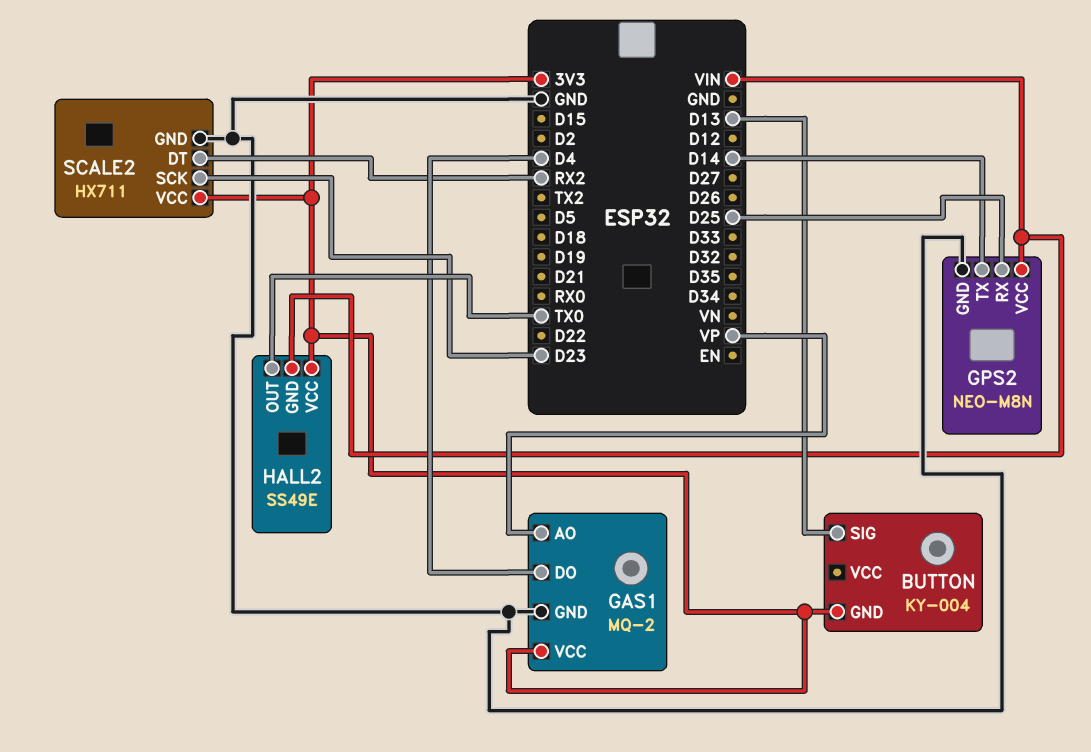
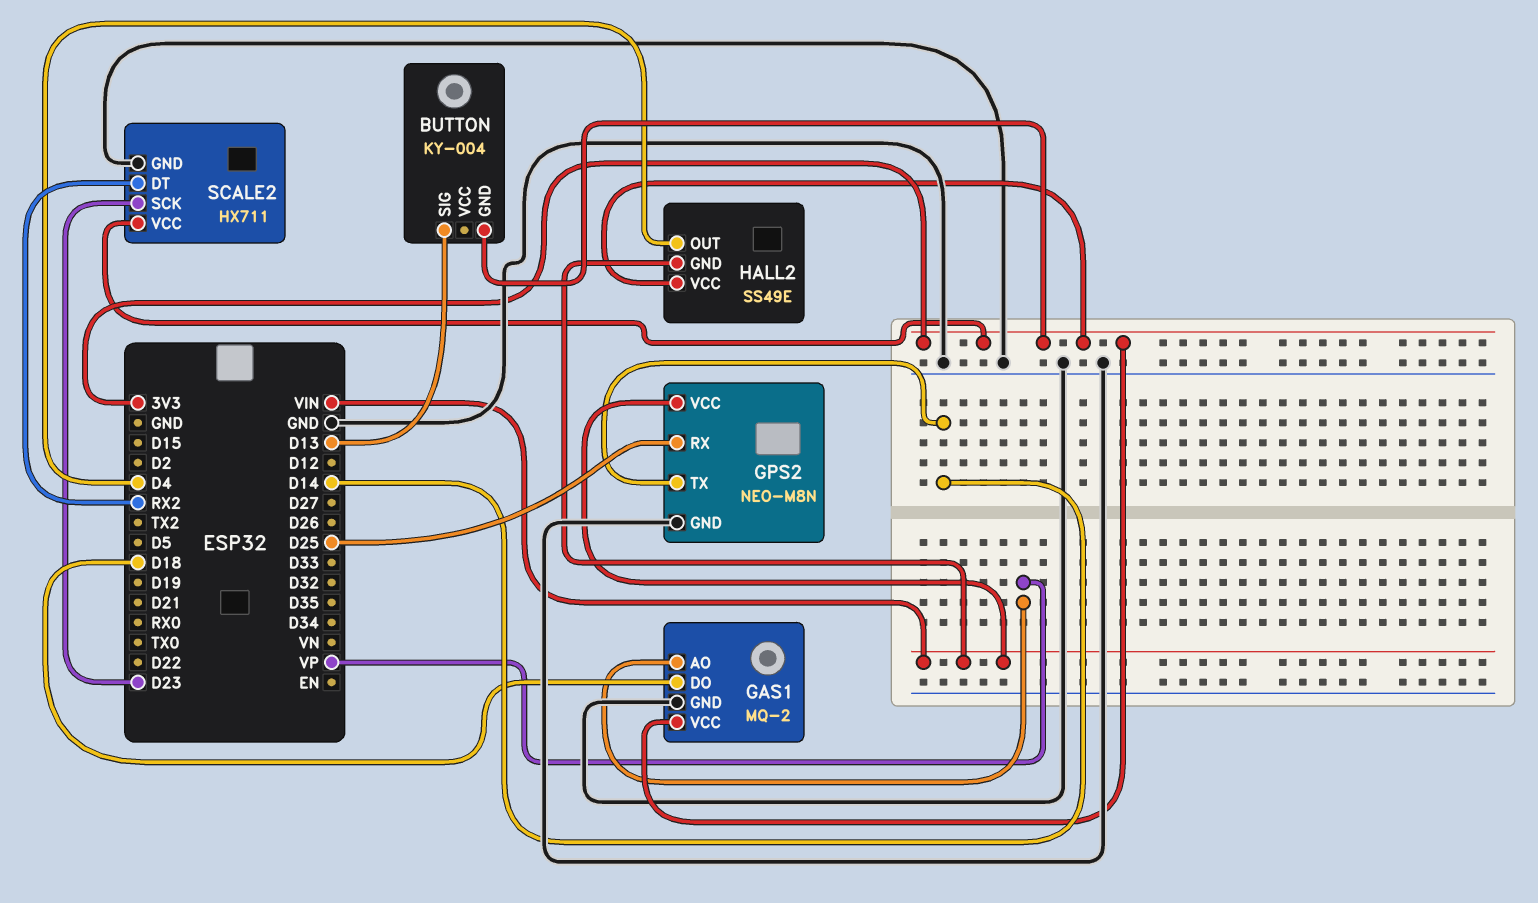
GAS1 pin DO: D4 -> D18
HALL2 pin OUT: TX0 -> D4

